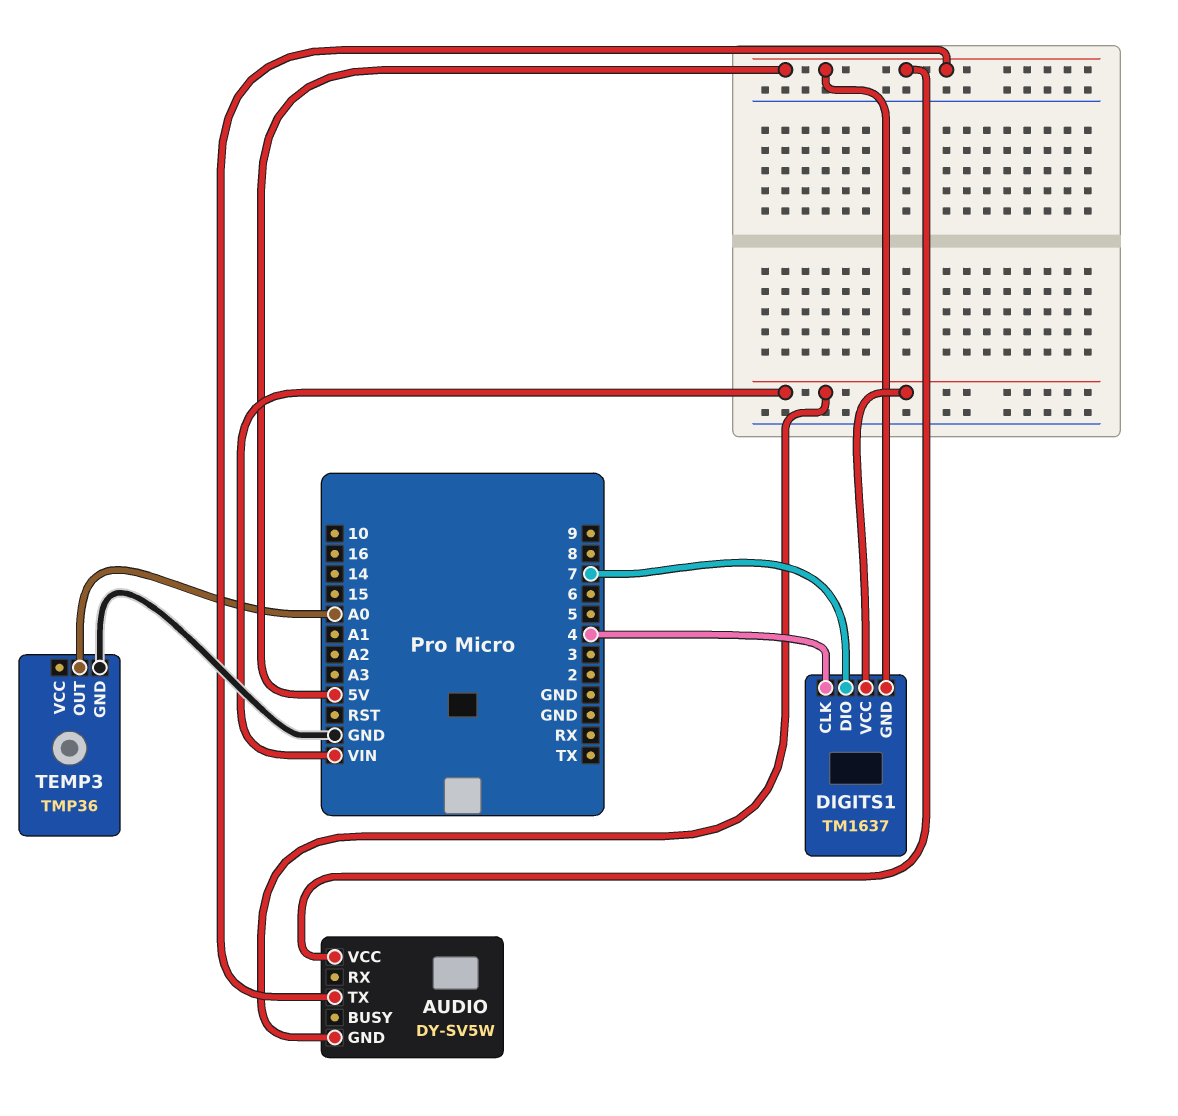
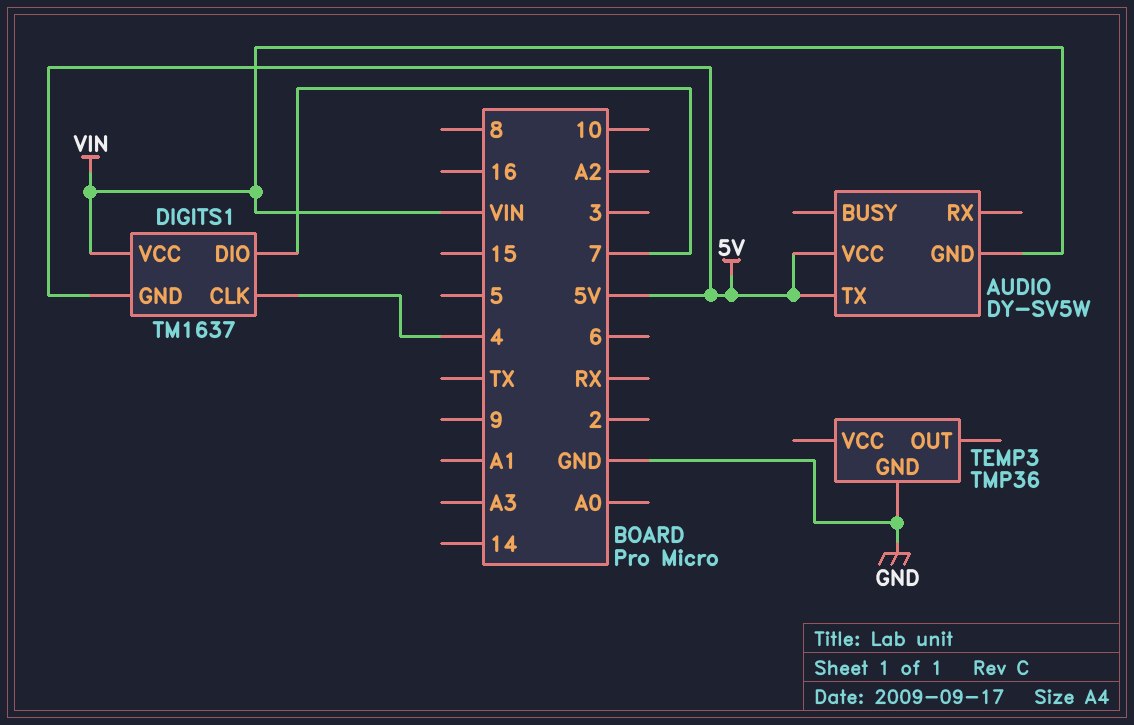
TEMP3 pin OUT: A0 -> none

